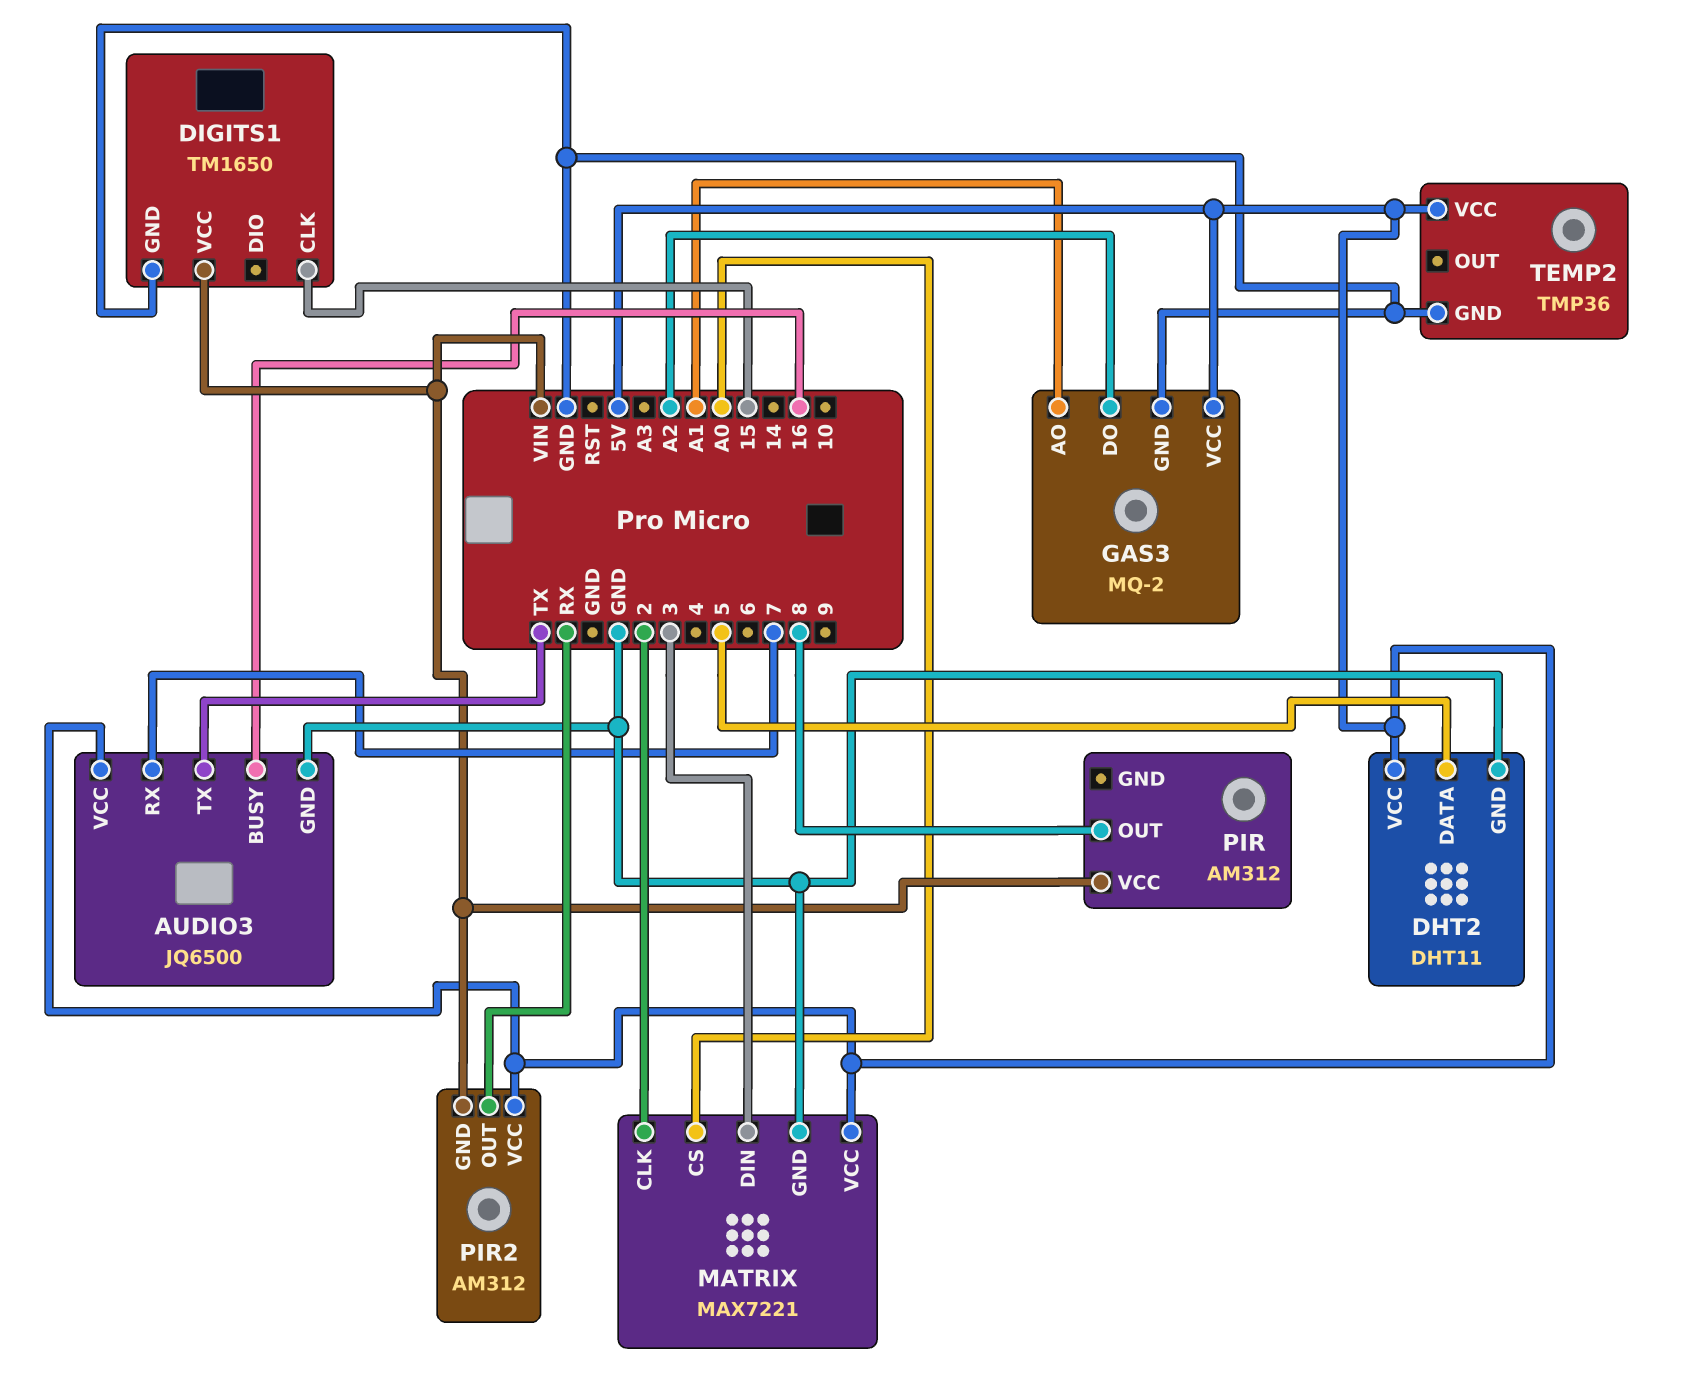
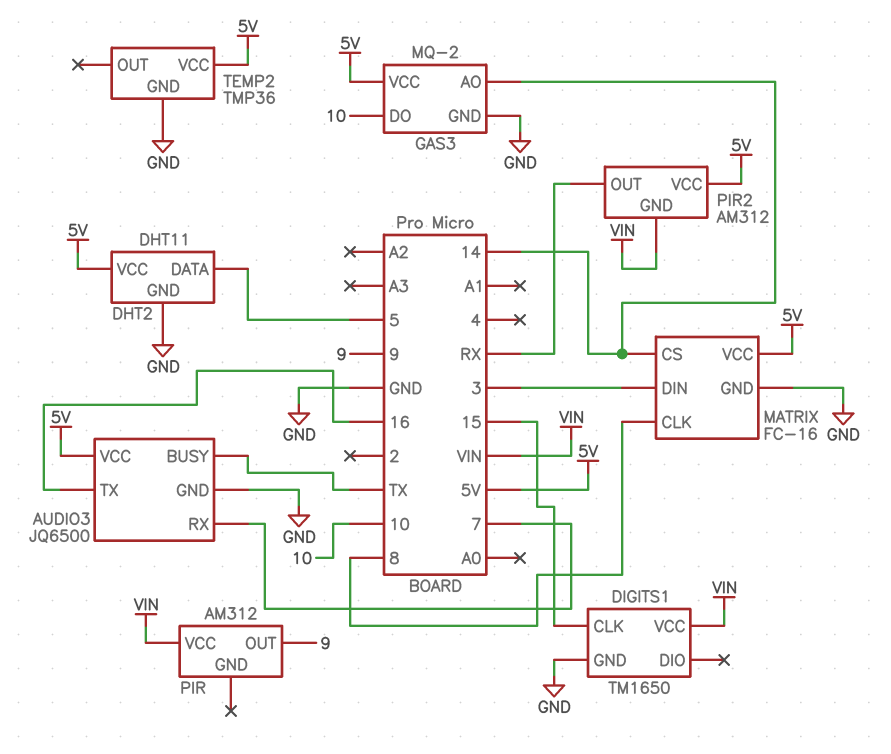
AUDIO3 pin BUSY: 16 -> TX
AUDIO3 pin TX: TX -> 16
GAS3 pin AO: A1 -> 14
GAS3 pin DO: A2 -> 10
MATRIX: MAX7221 -> FC-16
MATRIX pin CLK: 2 -> 8
MATRIX pin CS: A0 -> 14
PIR pin OUT: 8 -> 9

